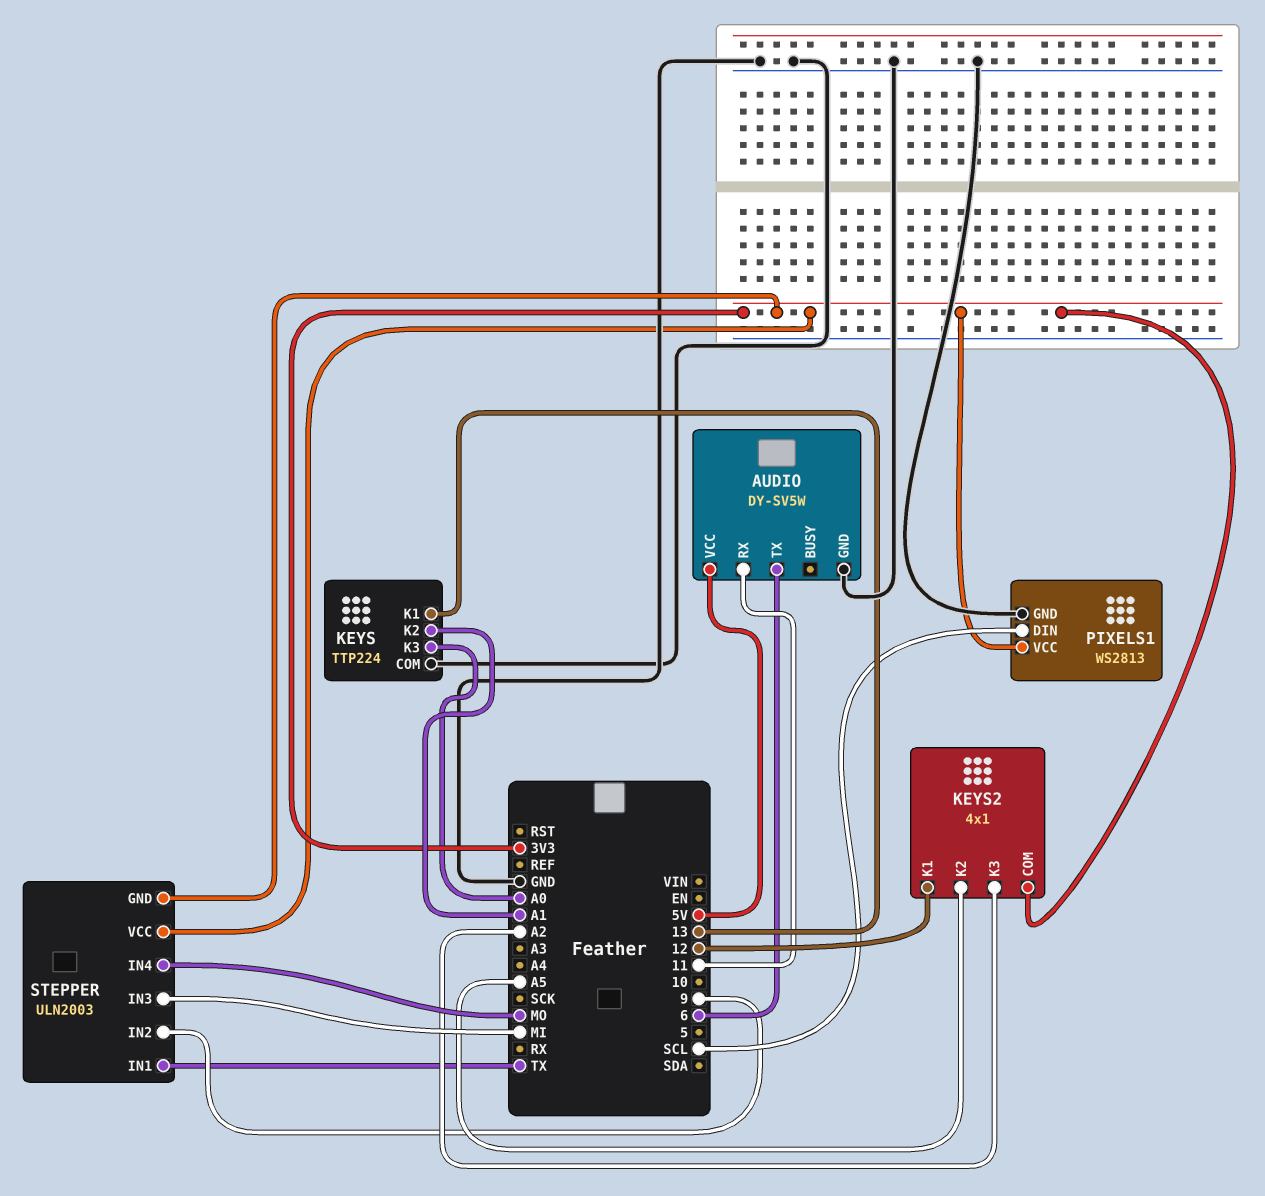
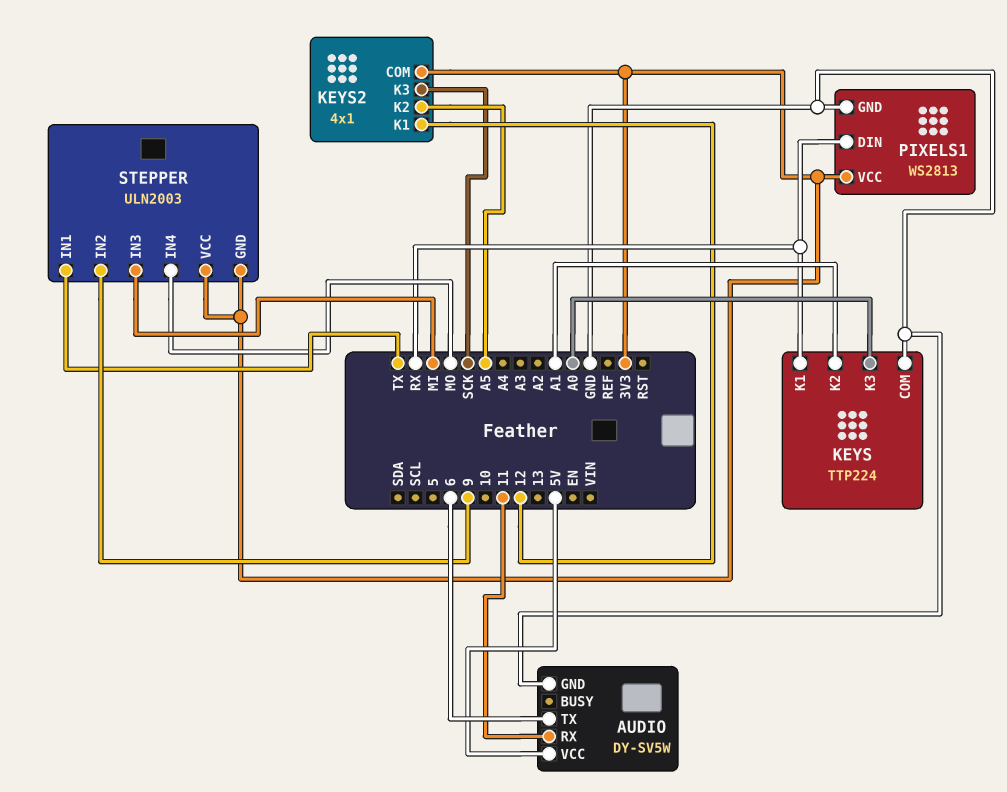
KEYS pin K1: 13 -> RX
KEYS2 pin K3: A2 -> SCK
PIXELS1 pin DIN: SCL -> RX

